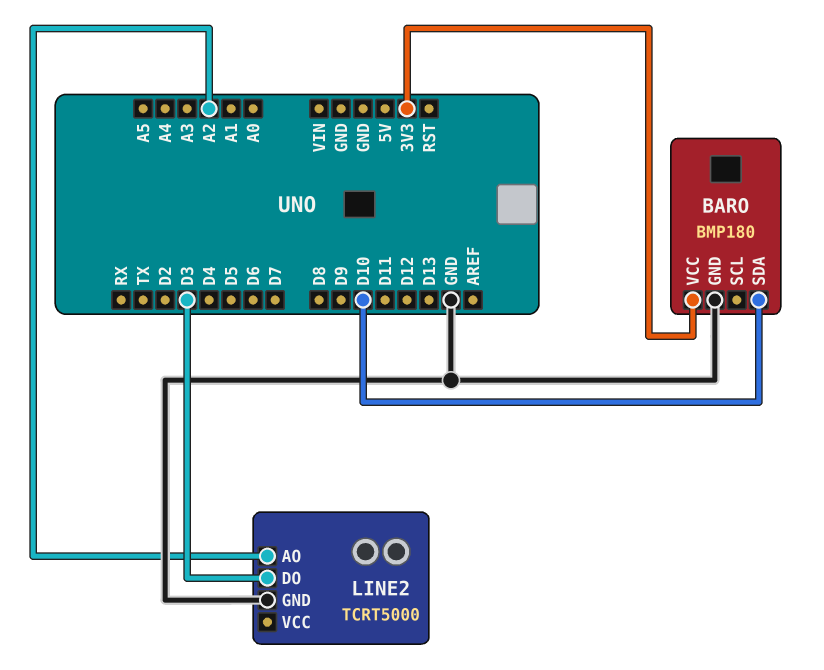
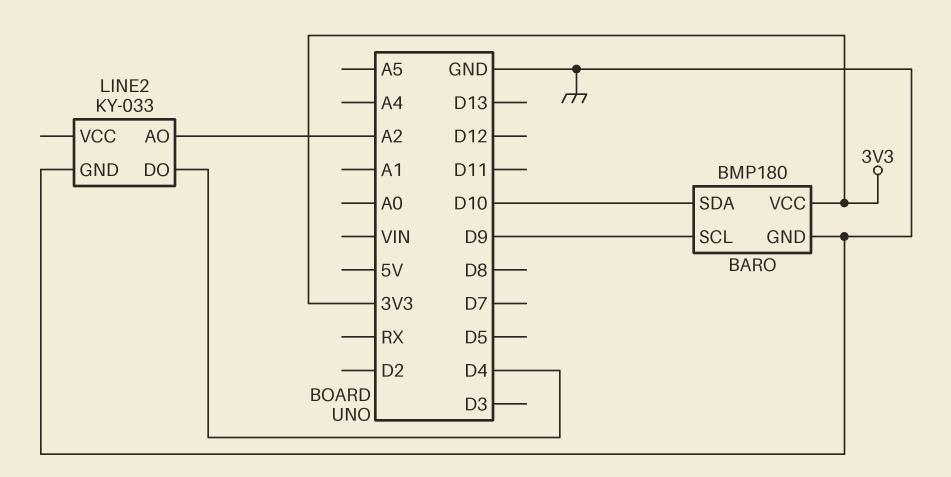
BARO pin SCL: none -> D9
LINE2: TCRT5000 -> KY-033
LINE2 pin DO: D3 -> D4

